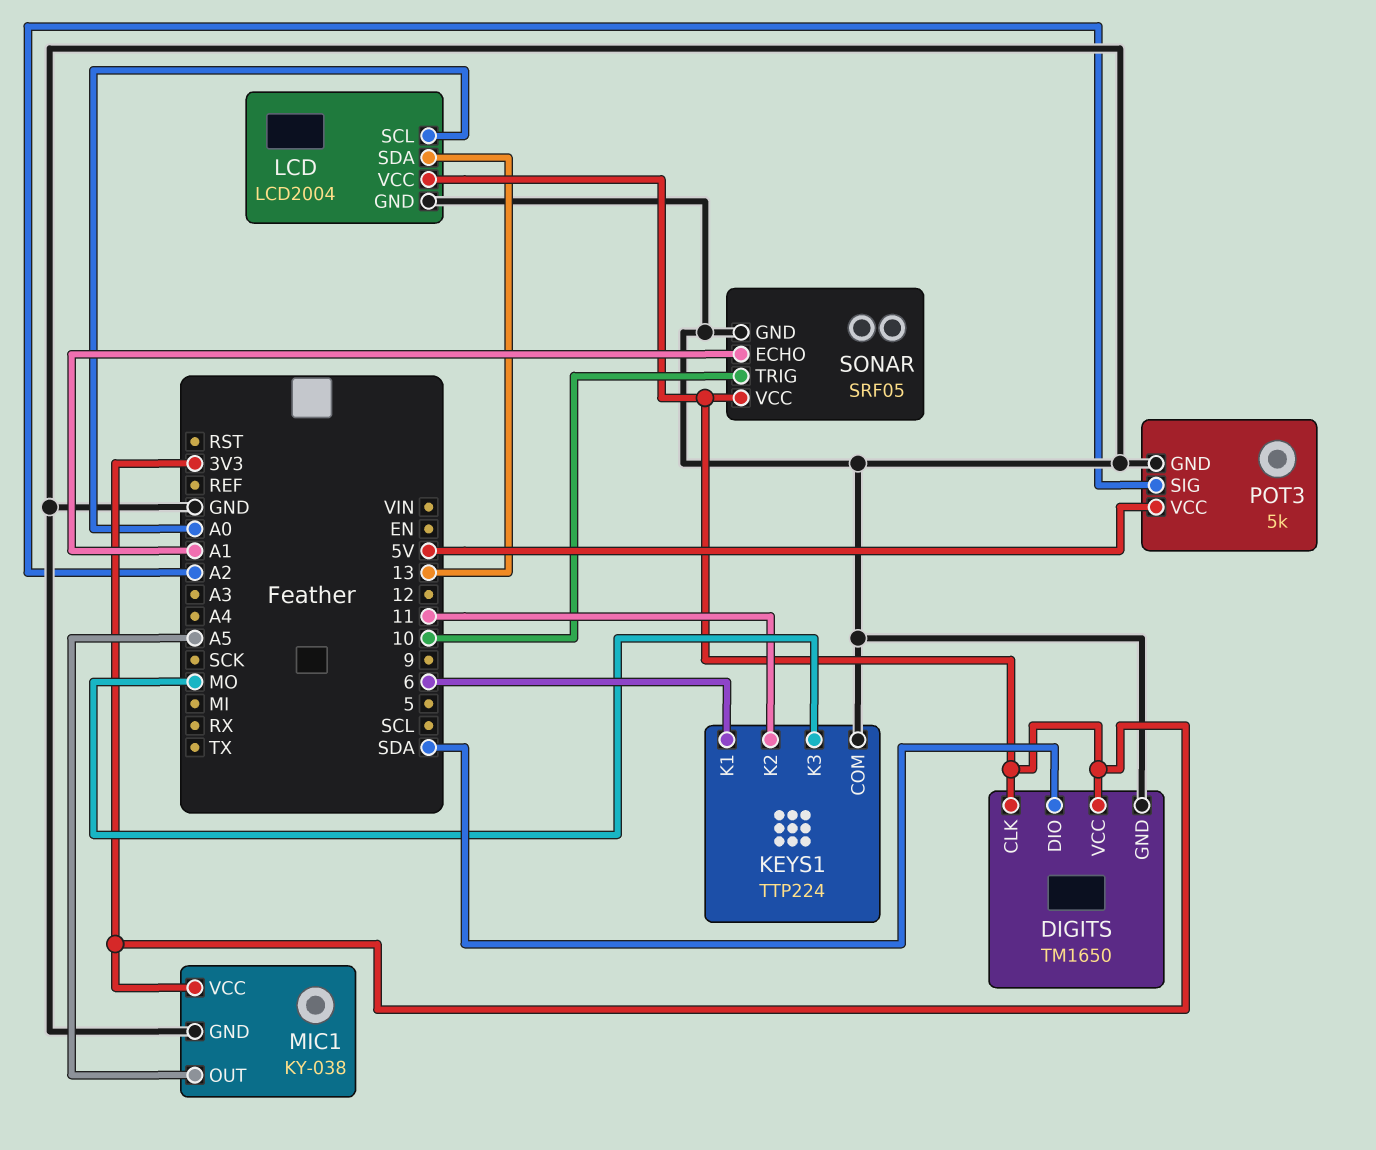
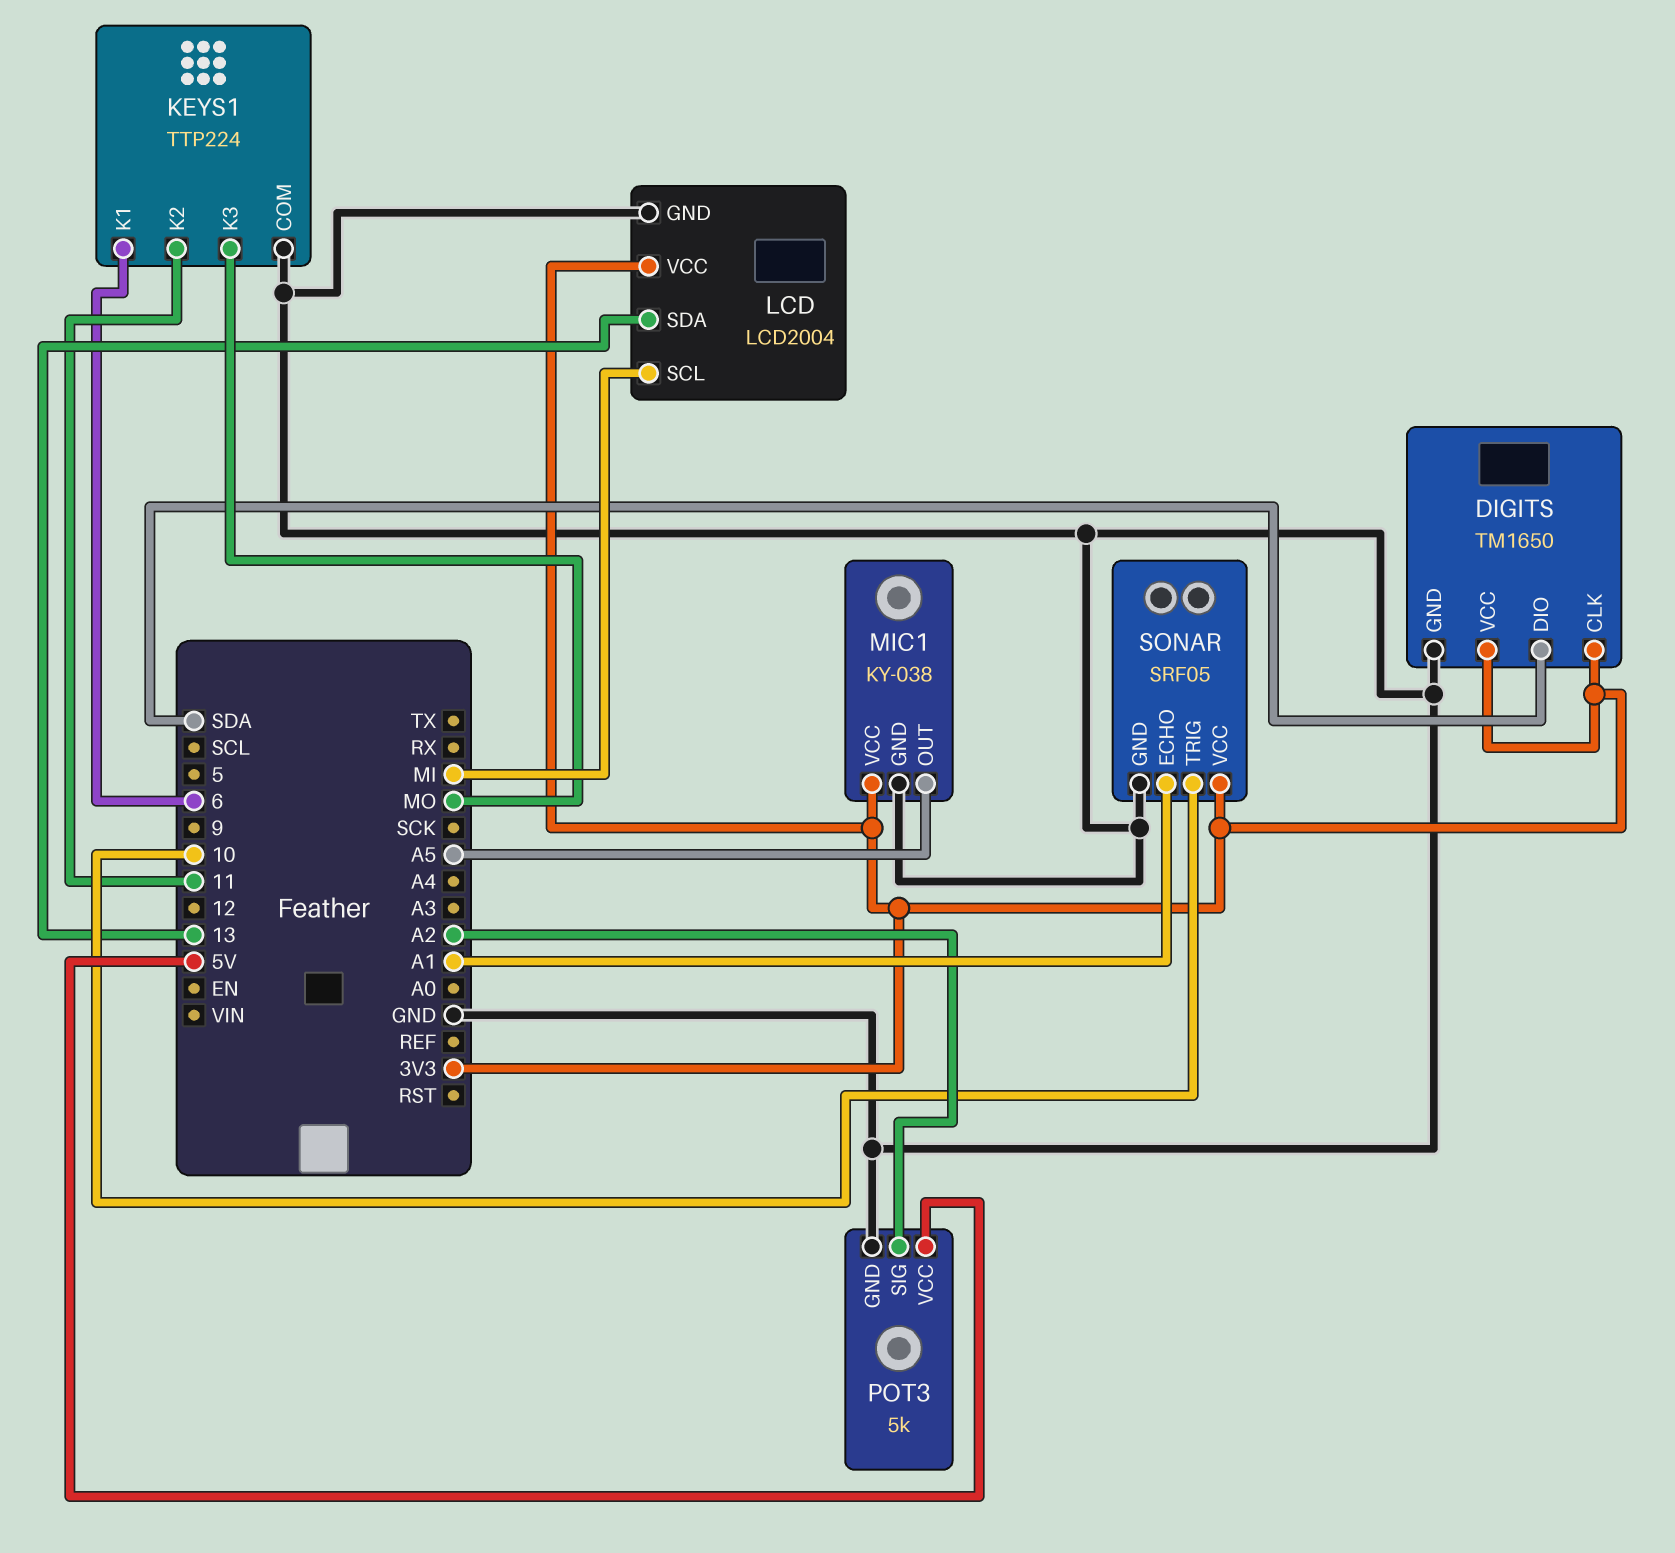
LCD pin SCL: A0 -> MI

